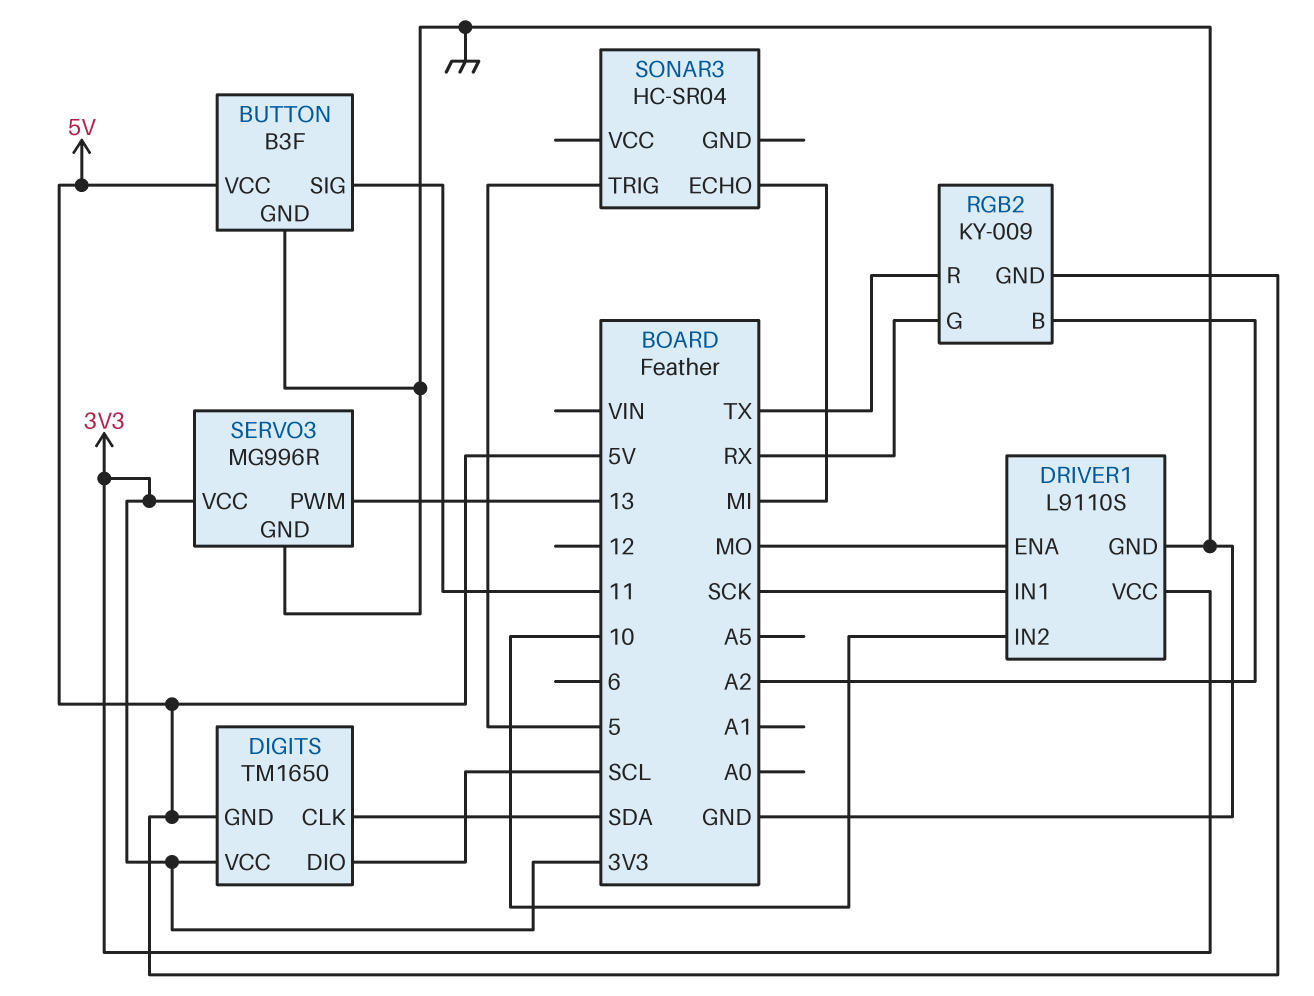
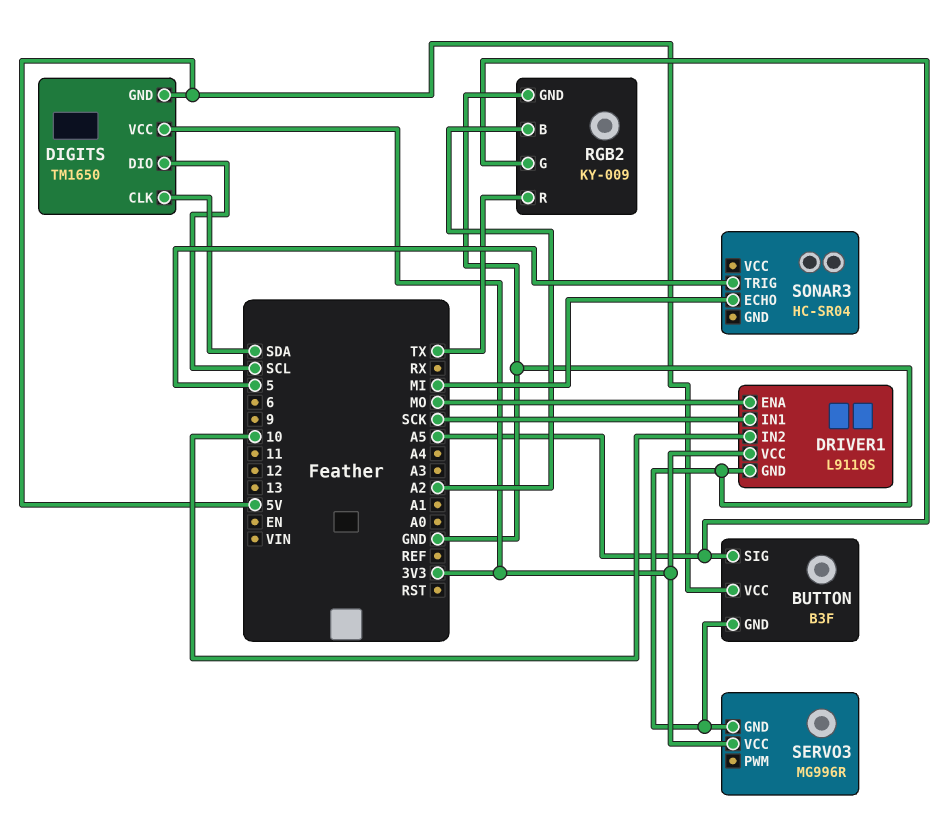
BUTTON pin SIG: 11 -> A5
RGB2 pin G: RX -> A5
RGB2 pin GND: 5V -> GND
SERVO3 pin PWM: 13 -> none

